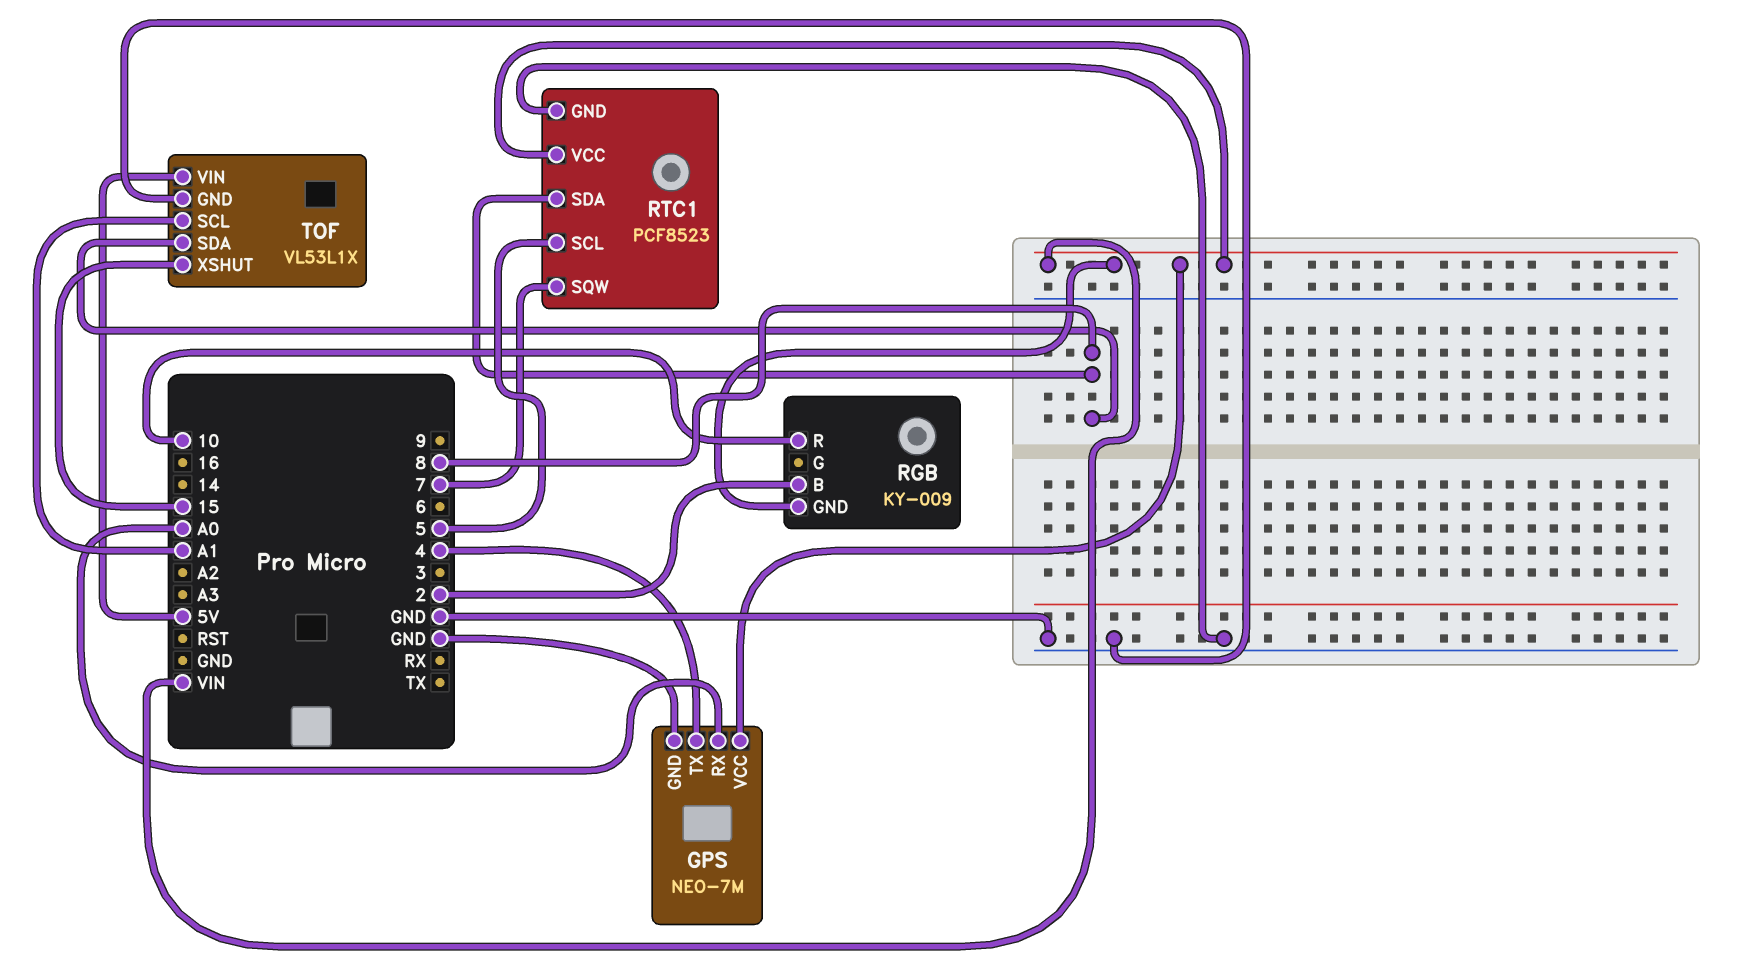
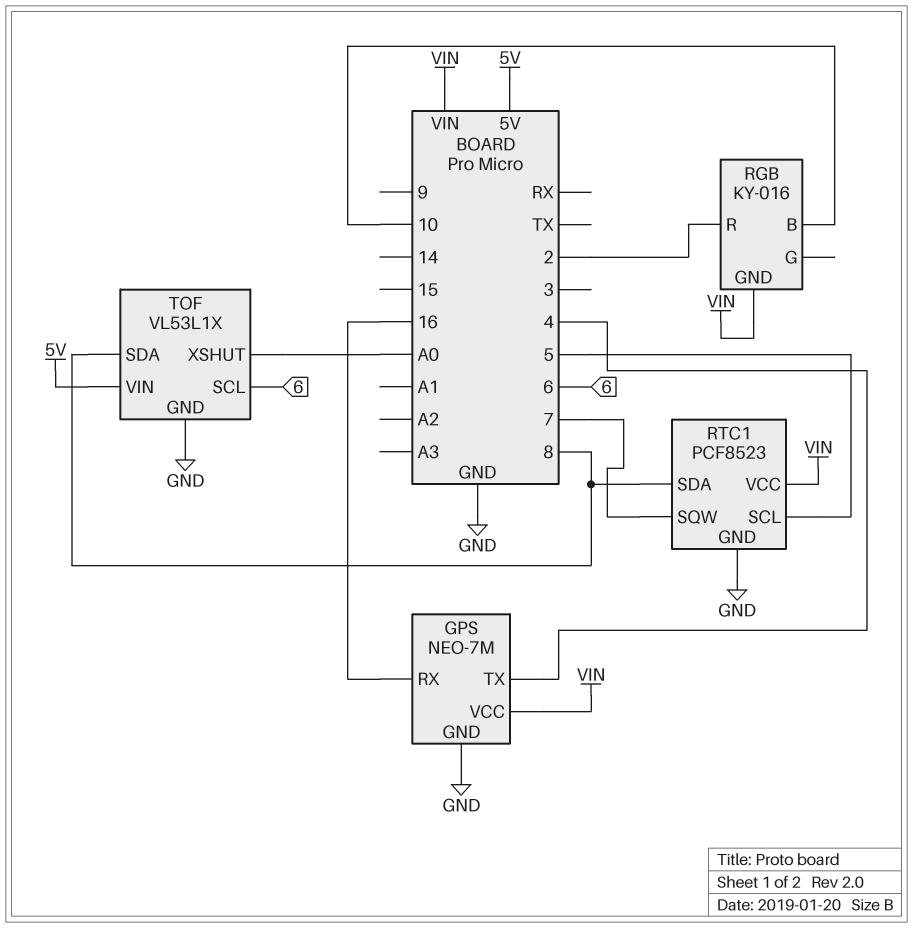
GPS pin RX: A0 -> 16
RGB: KY-009 -> KY-016
RGB pin B: 2 -> 10
RGB pin R: 10 -> 2
TOF pin SCL: A1 -> 6
TOF pin XSHUT: 15 -> A0

